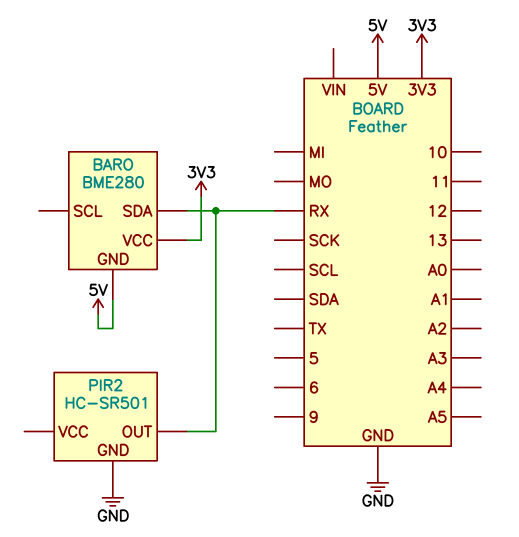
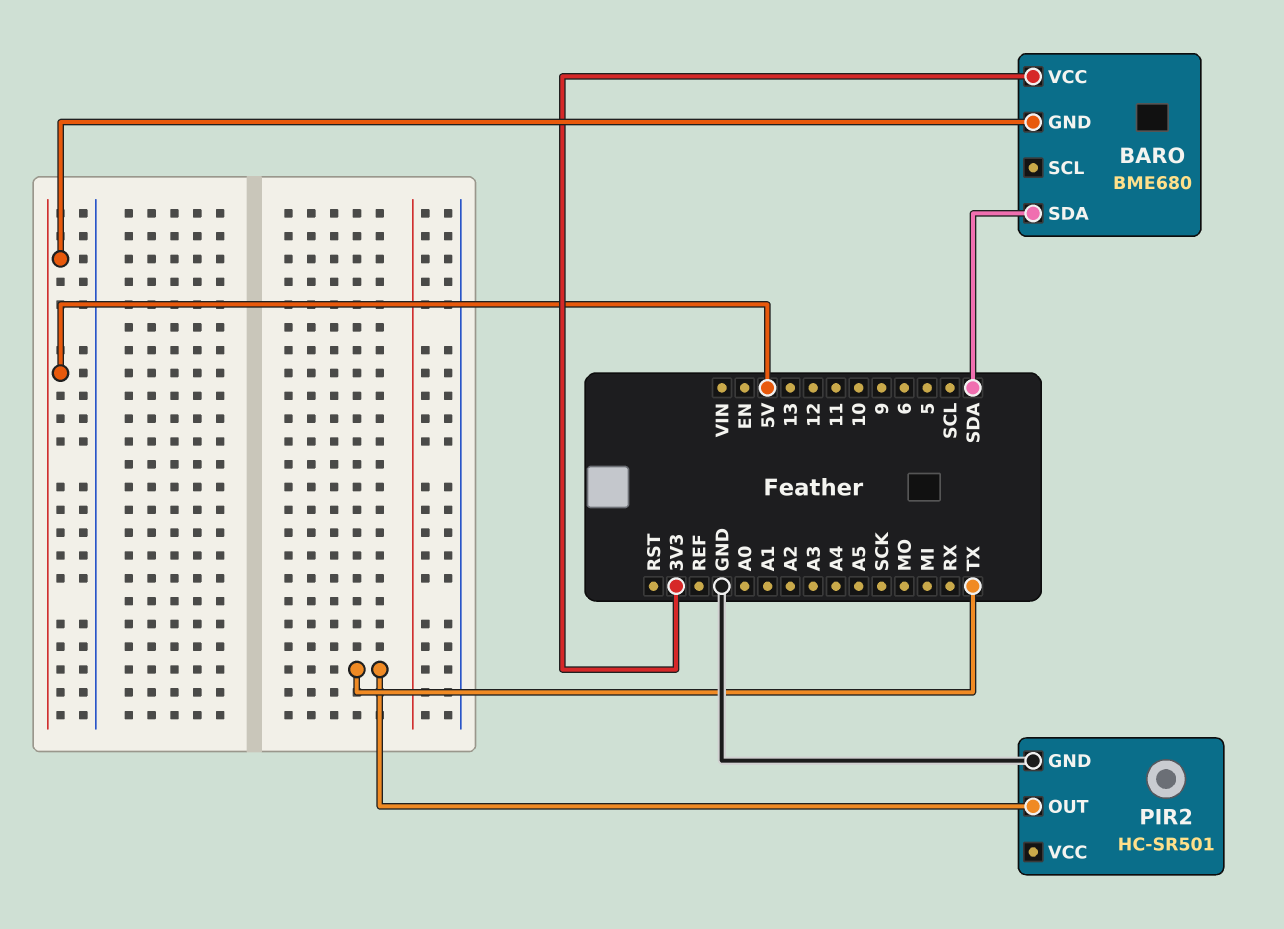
BARO: BME280 -> BME680
BARO pin SDA: RX -> SDA
PIR2 pin OUT: RX -> TX

